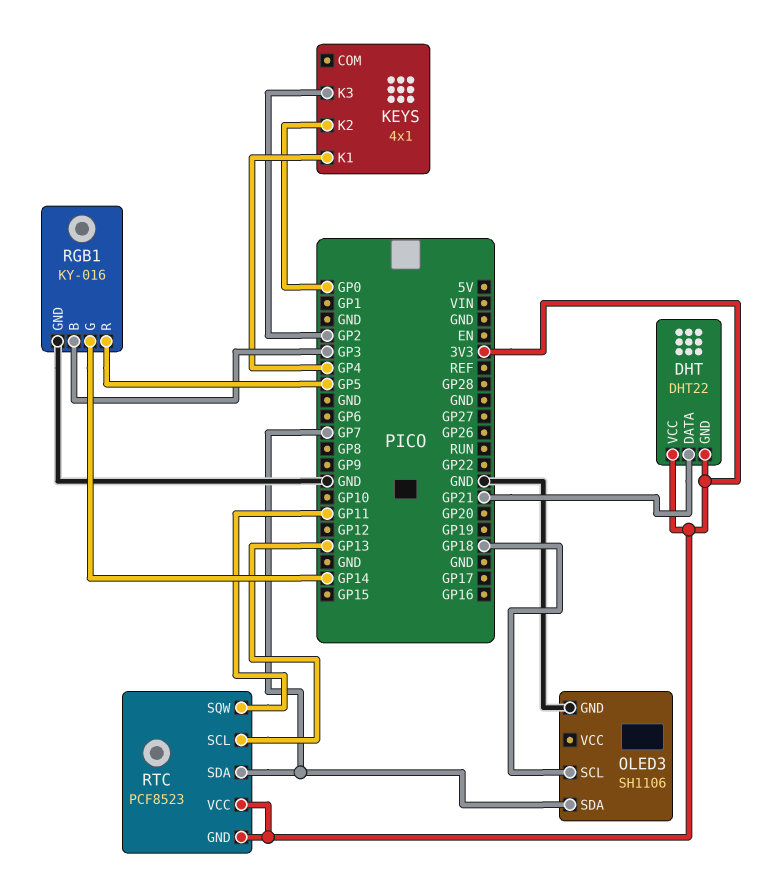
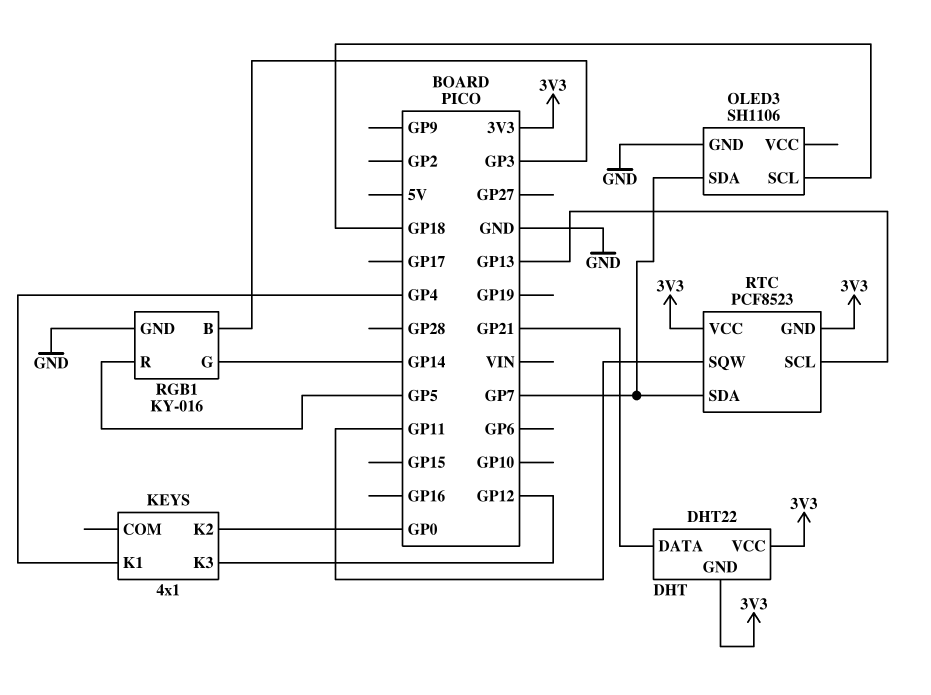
KEYS pin K3: GP2 -> GP12

